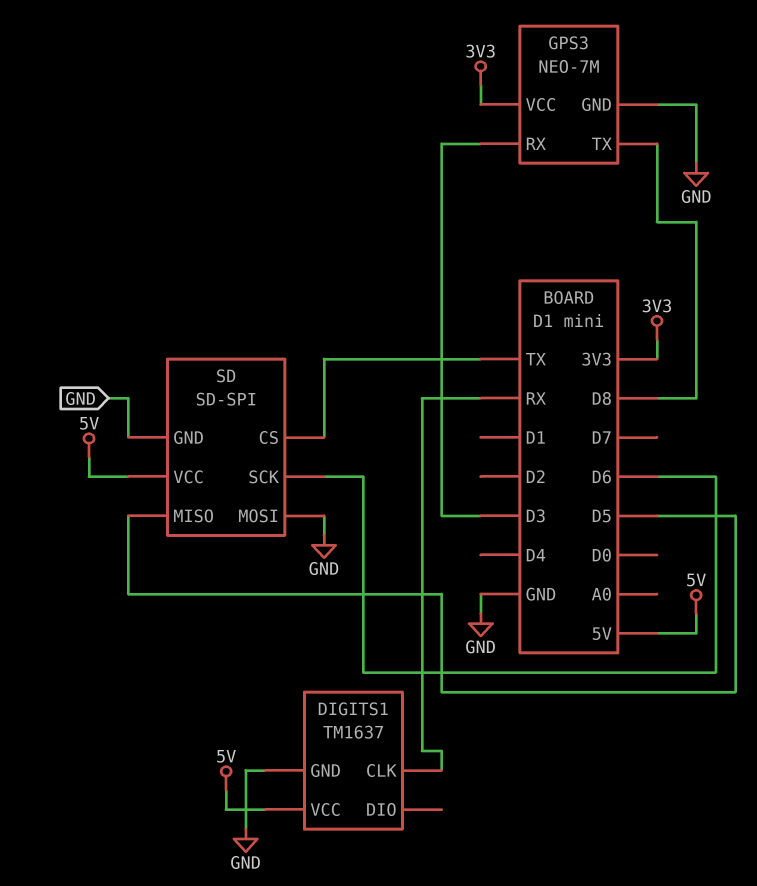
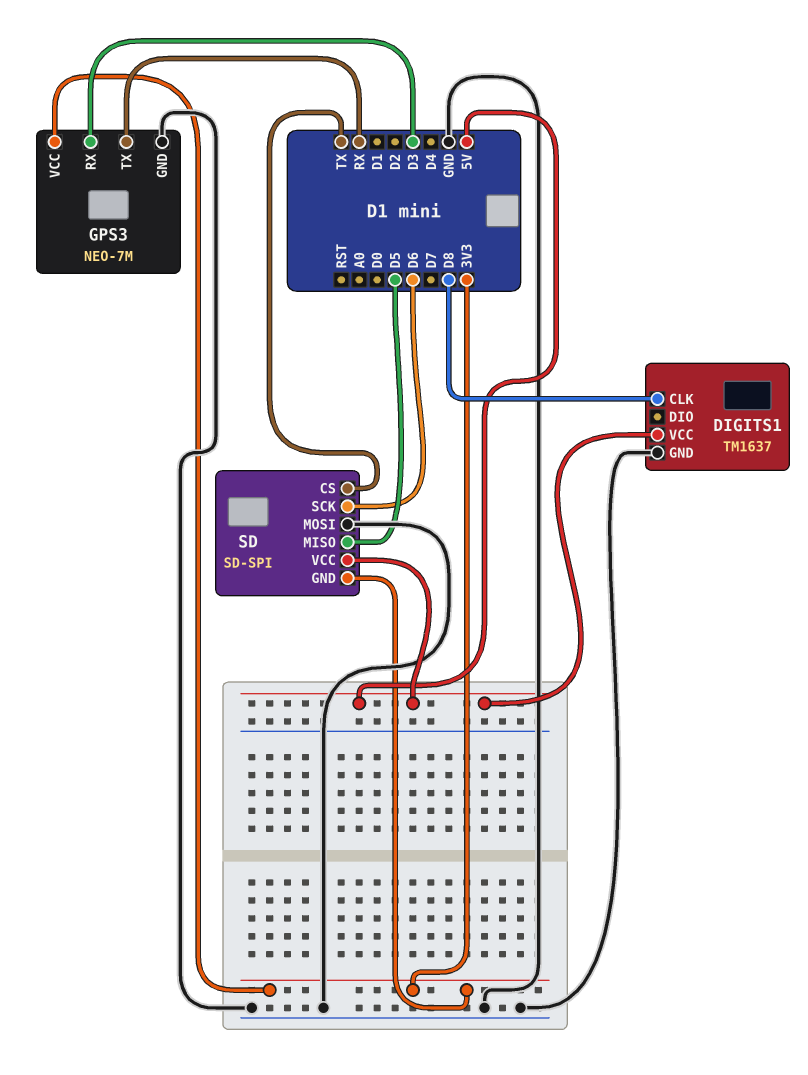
DIGITS1 pin CLK: RX -> D8
GPS3 pin TX: D8 -> RX
SD pin GND: GND -> 3V3

